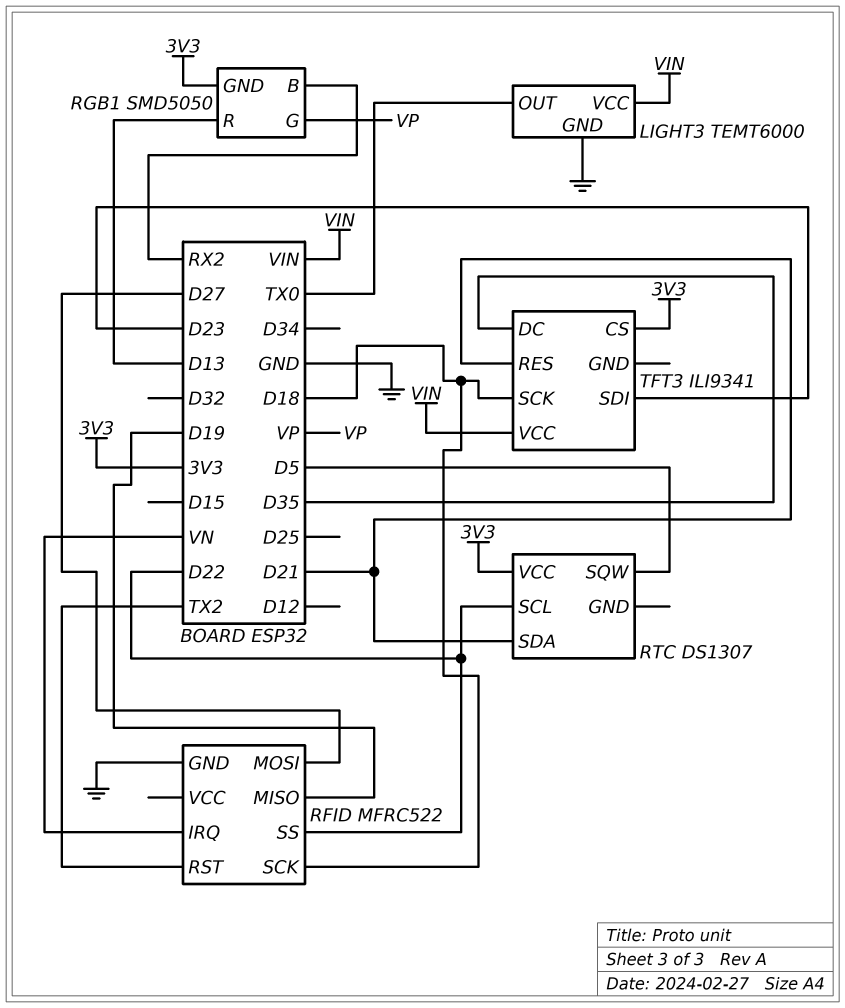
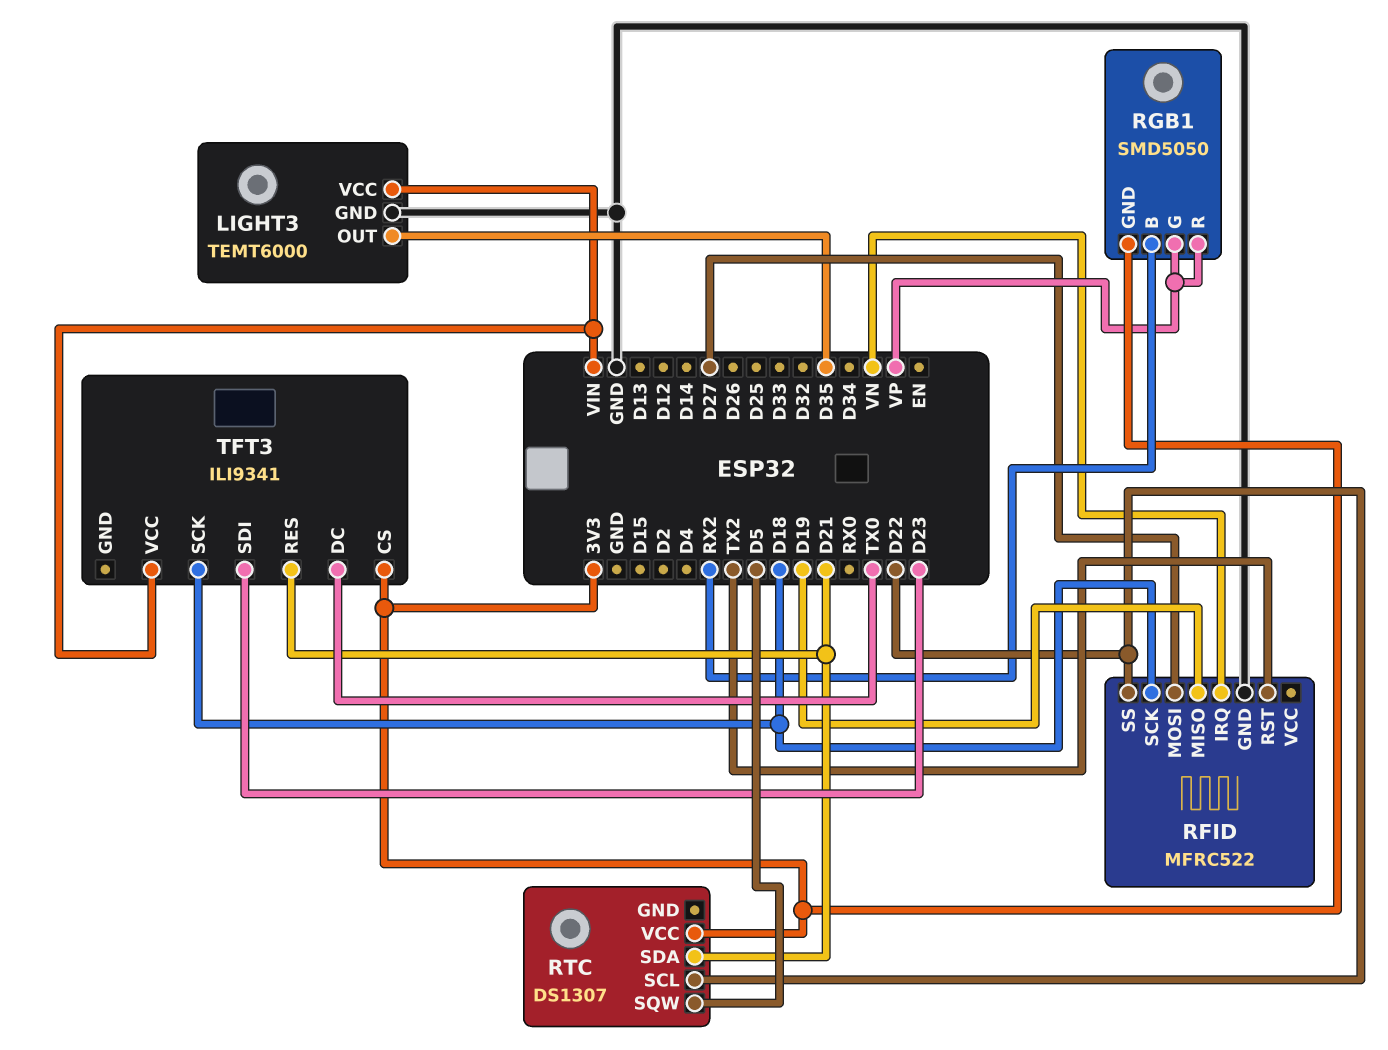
LIGHT3 pin OUT: TX0 -> D35
RGB1 pin R: D13 -> VP
TFT3 pin DC: D35 -> TX0

